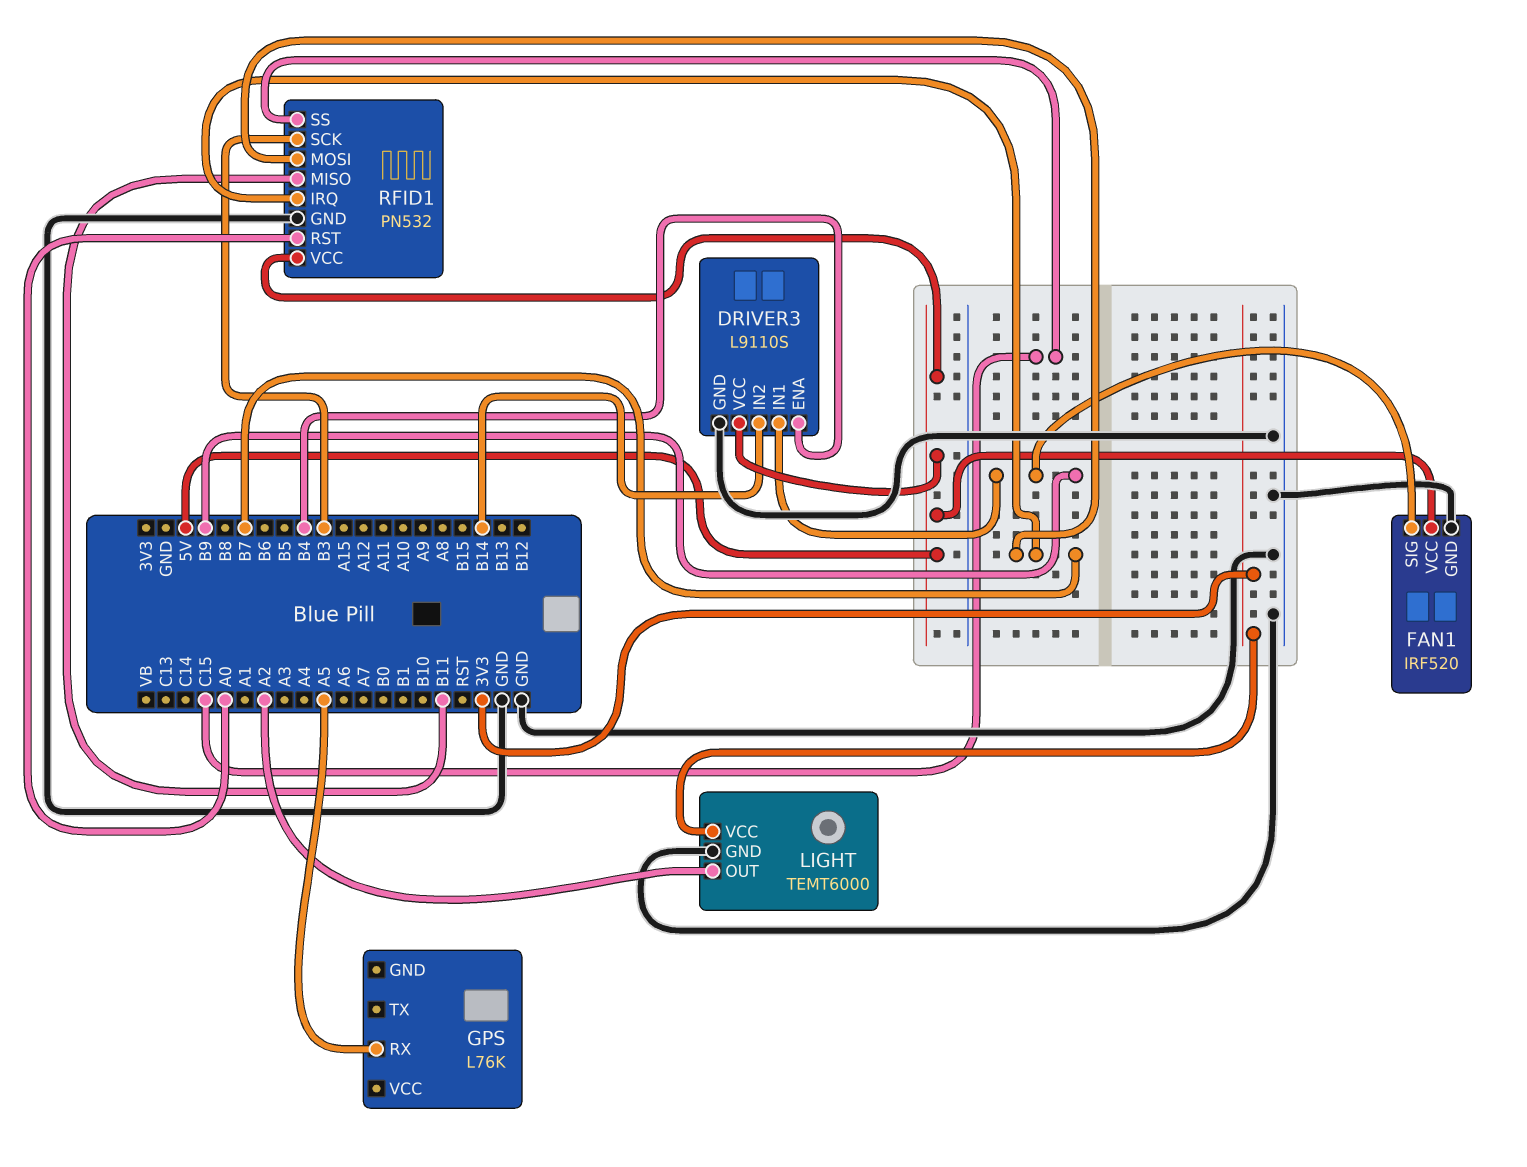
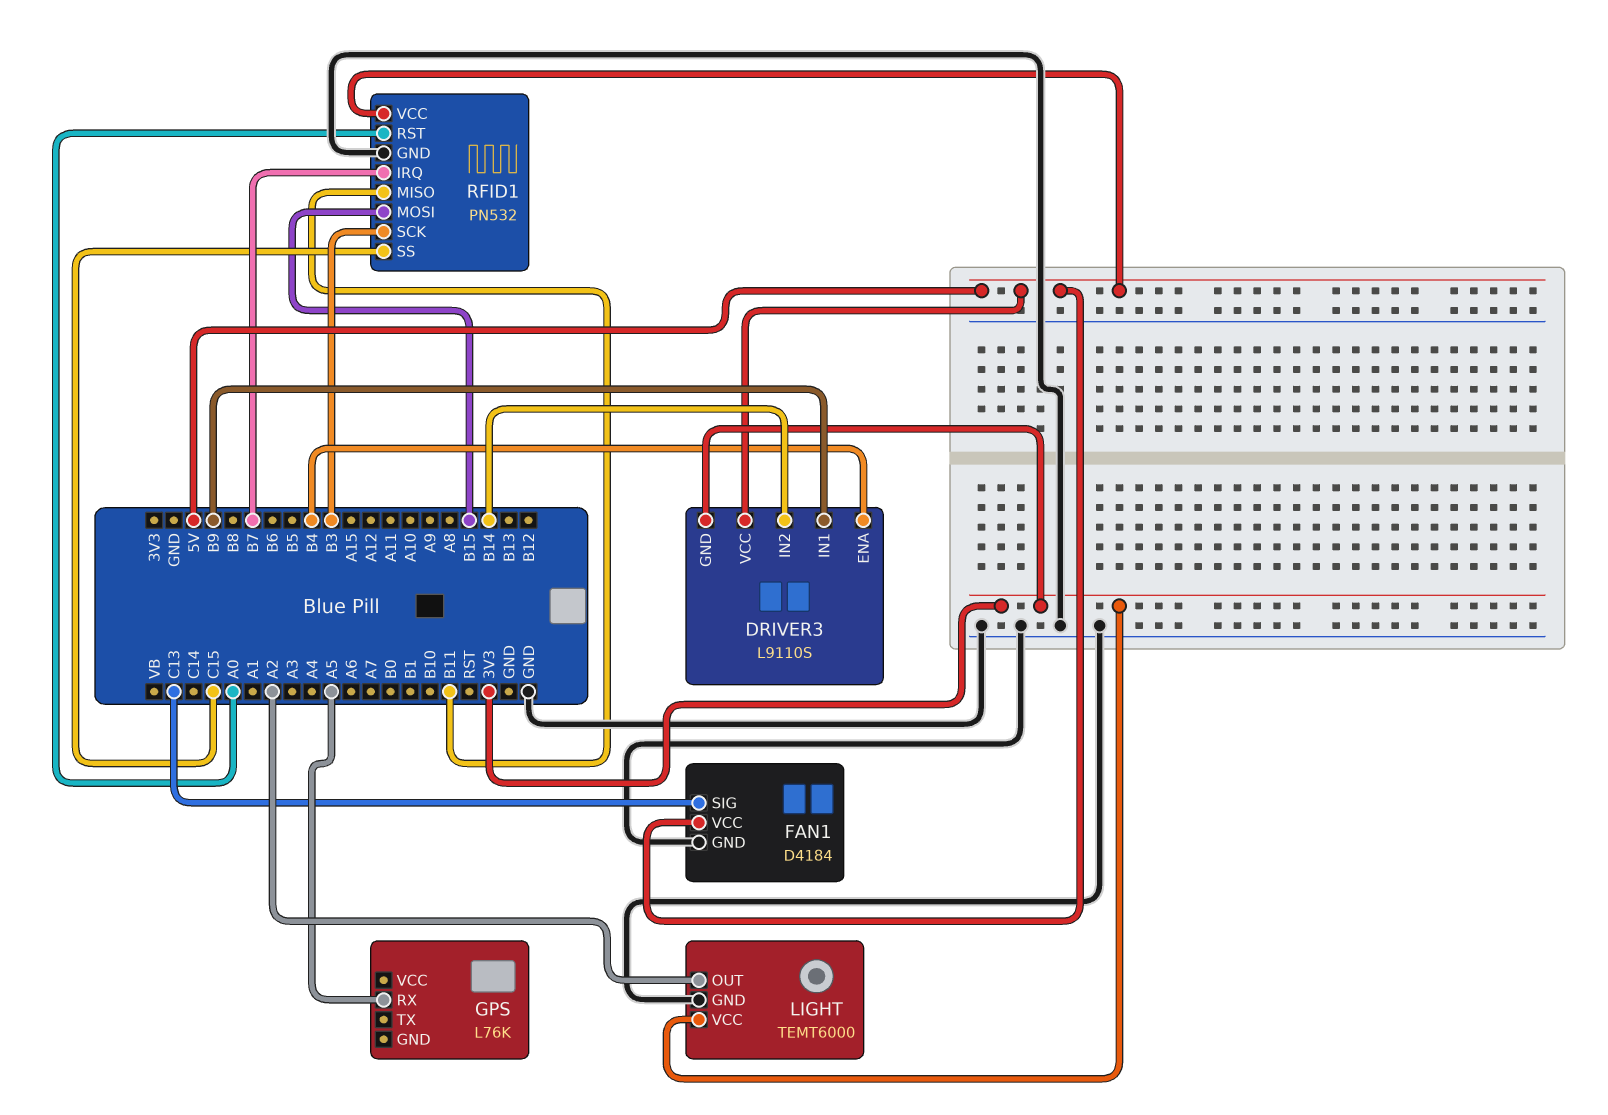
DRIVER3 pin GND: GND -> 3V3
FAN1: IRF520 -> D4184
FAN1 pin SIG: B9 -> C13
RFID1 pin MOSI: B7 -> B15

